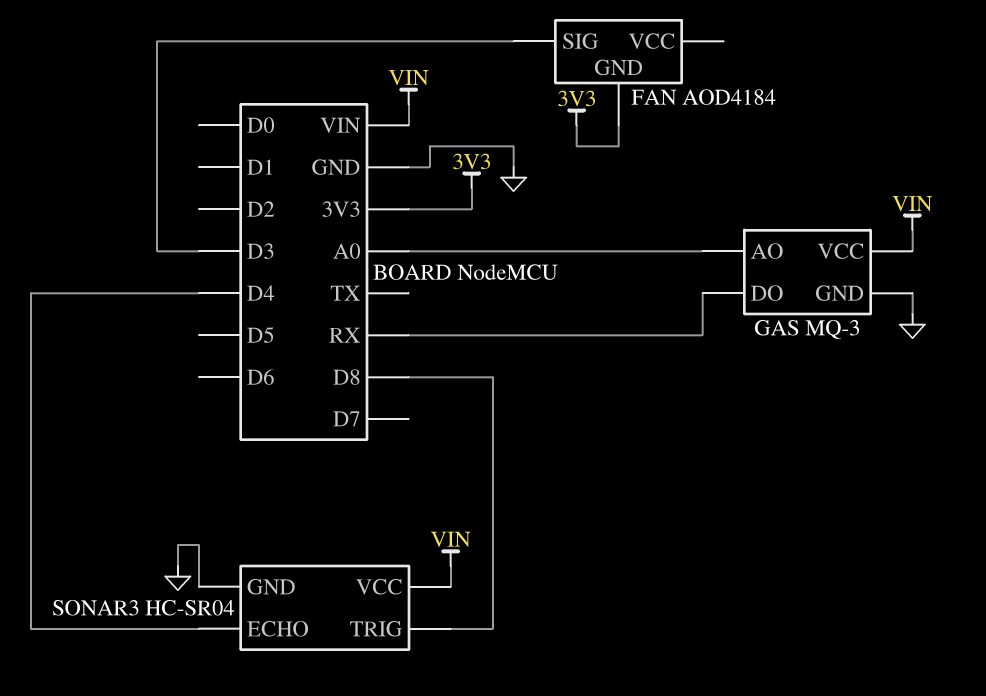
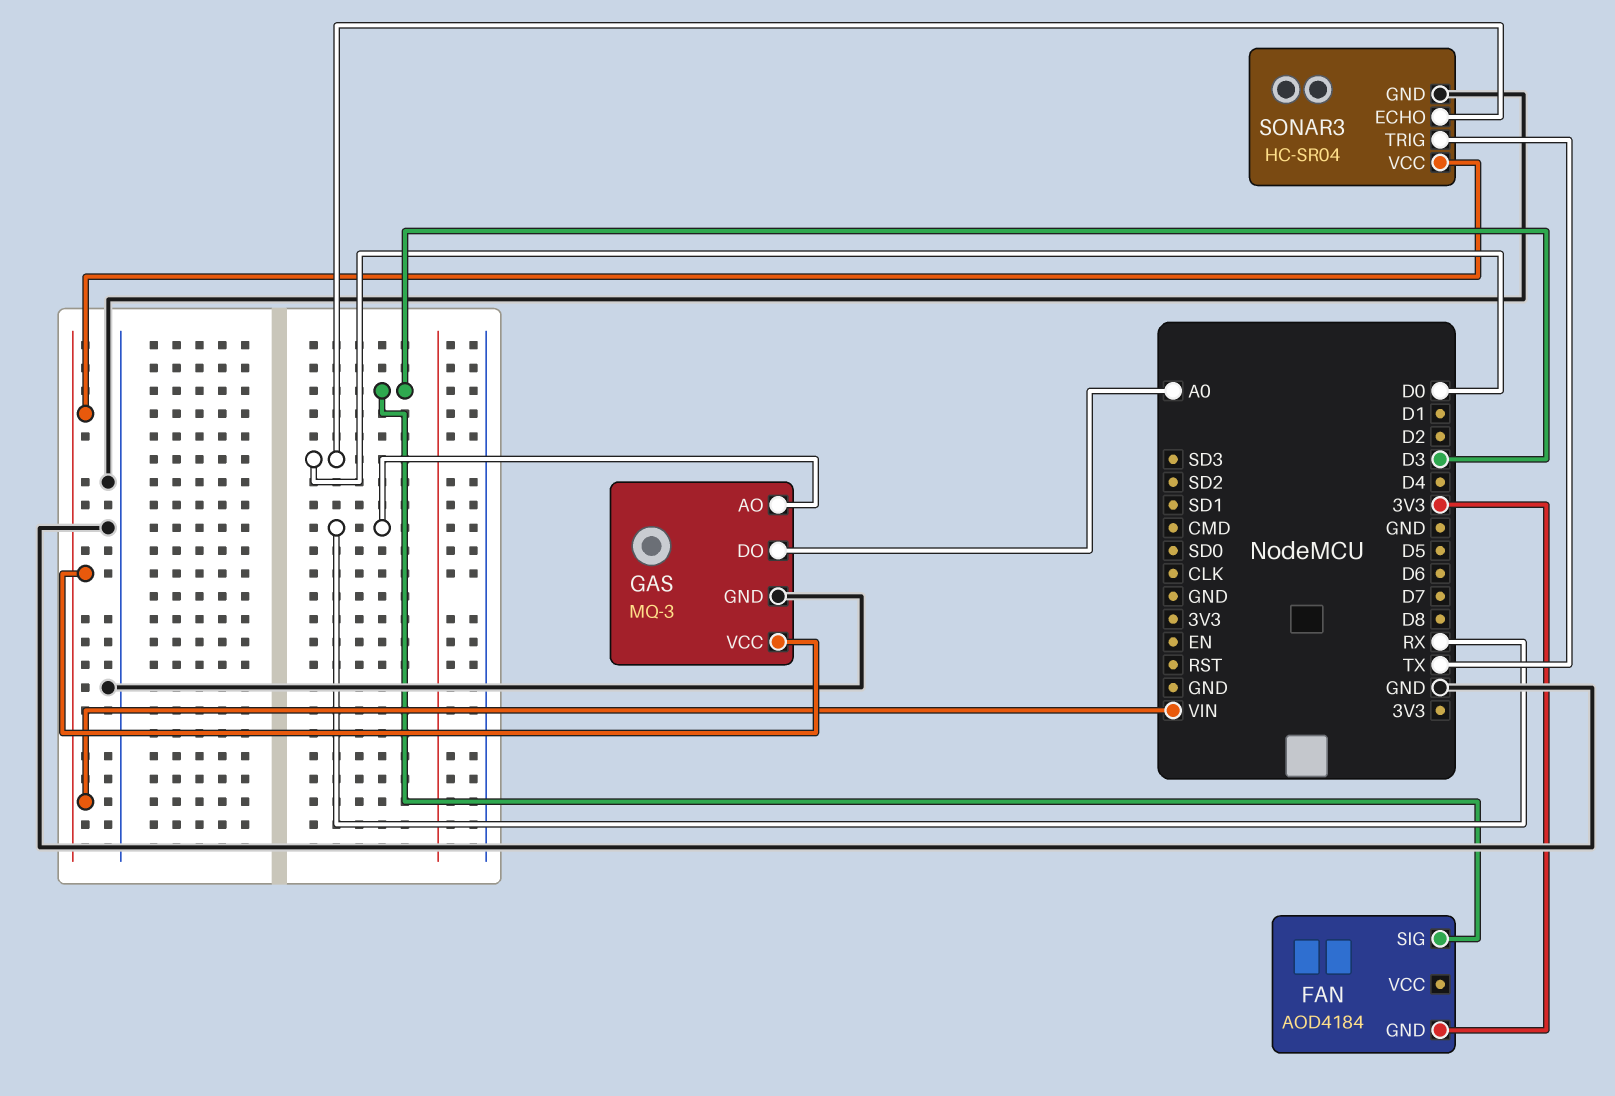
GAS pin AO: A0 -> RX
GAS pin DO: RX -> A0
SONAR3 pin ECHO: D4 -> D0
SONAR3 pin TRIG: D8 -> TX

